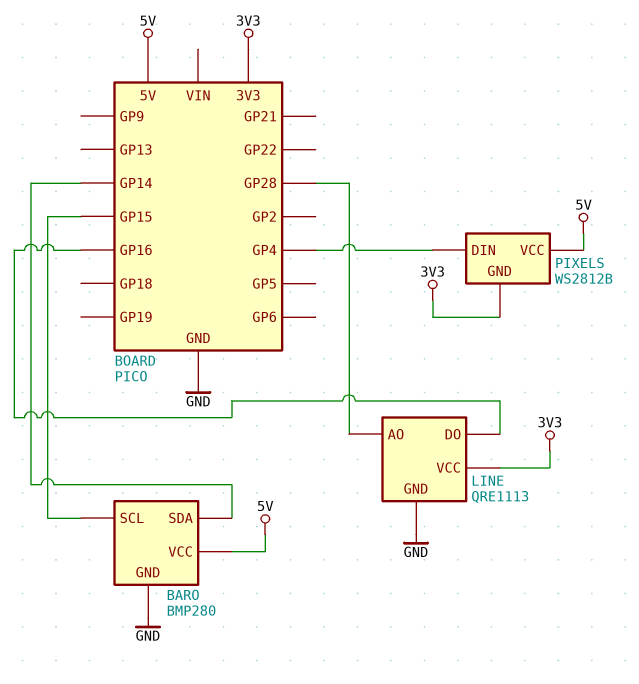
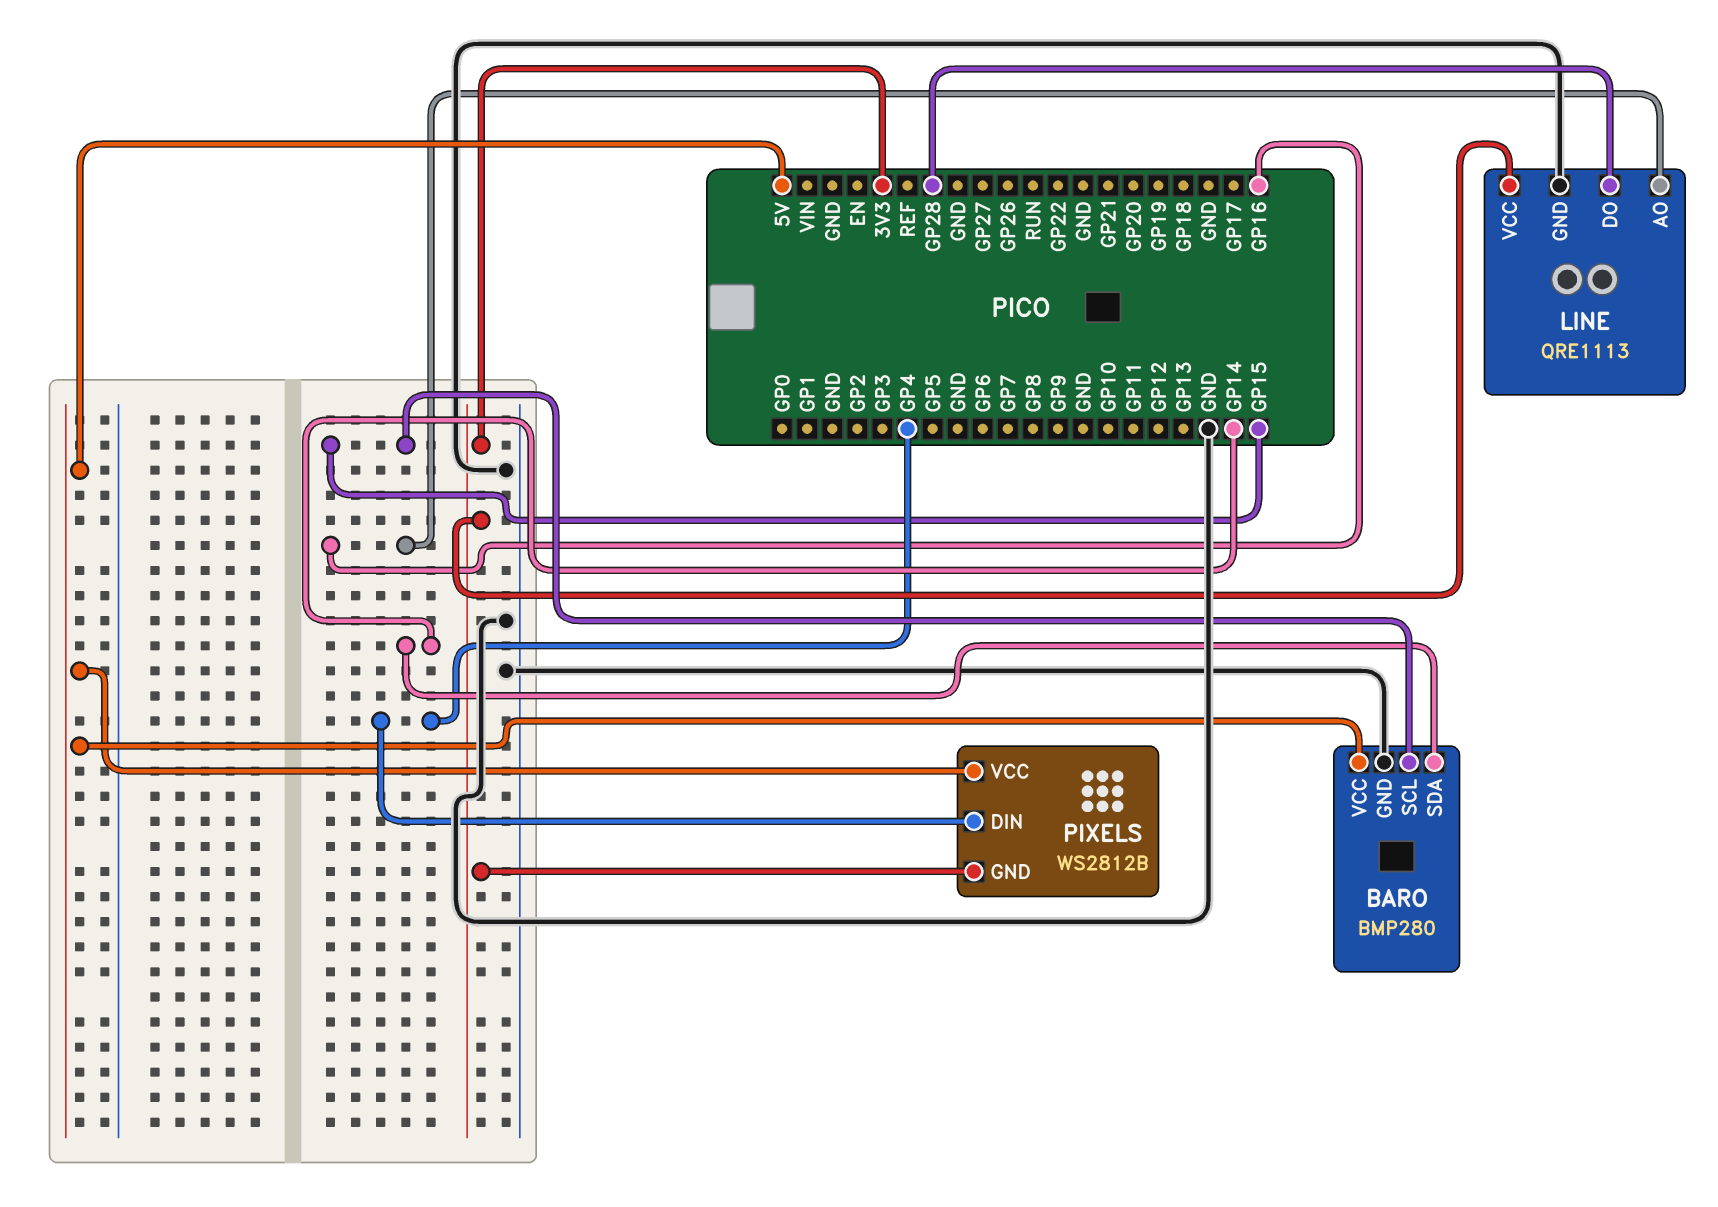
LINE pin AO: GP28 -> GP16
LINE pin DO: GP16 -> GP28

